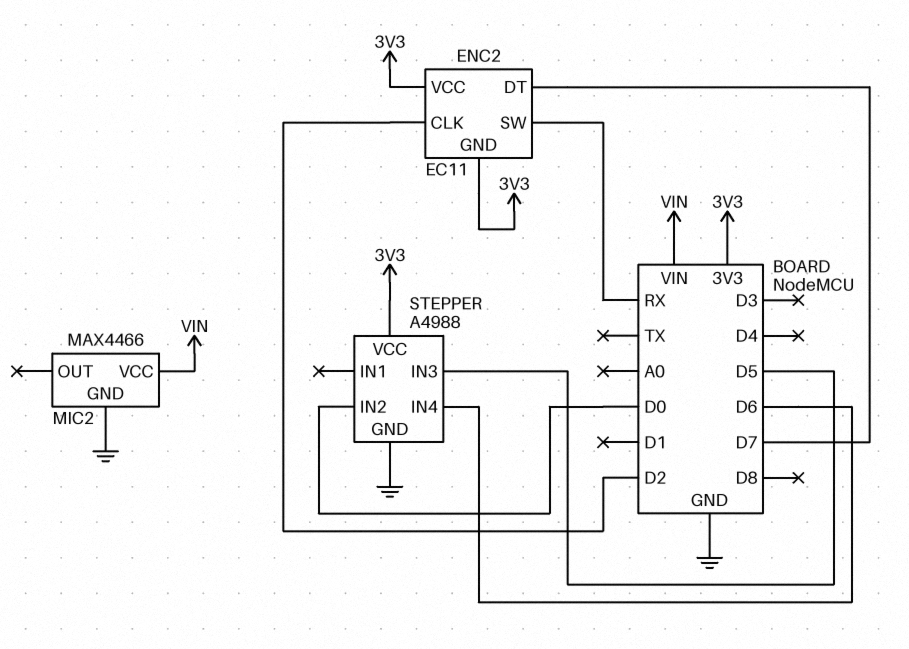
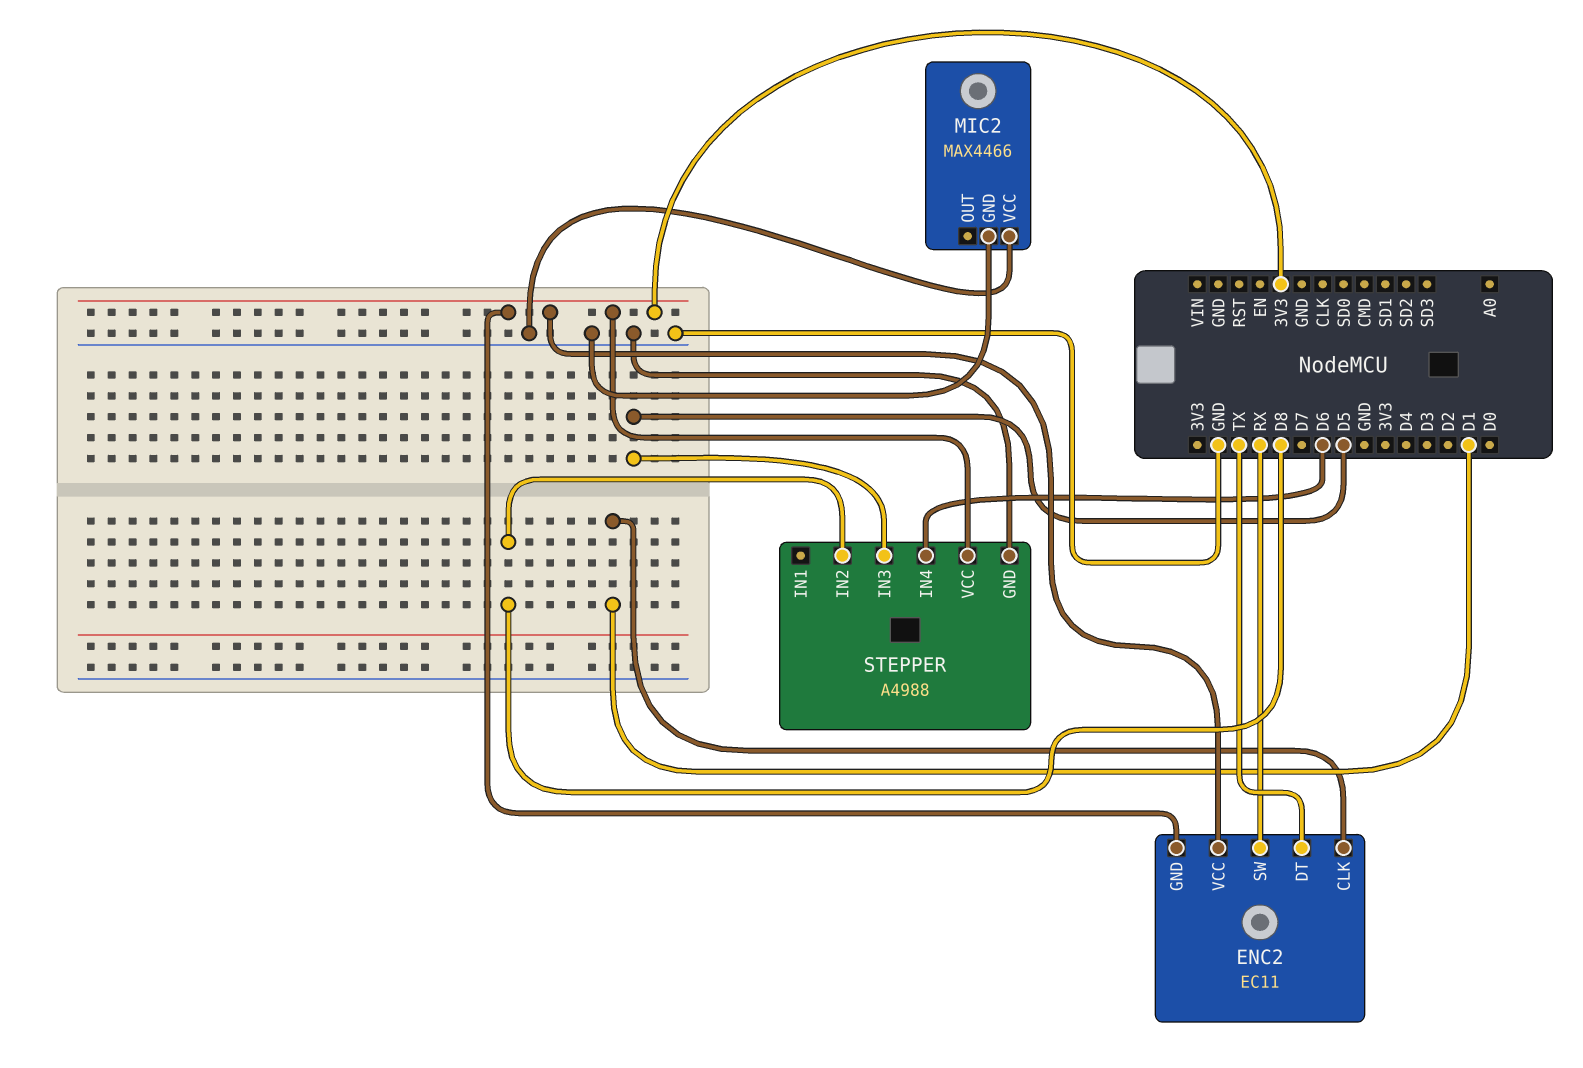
ENC2 pin CLK: D2 -> D1
ENC2 pin DT: D7 -> TX
MIC2 pin VCC: VIN -> GND
STEPPER pin IN2: D0 -> D8

